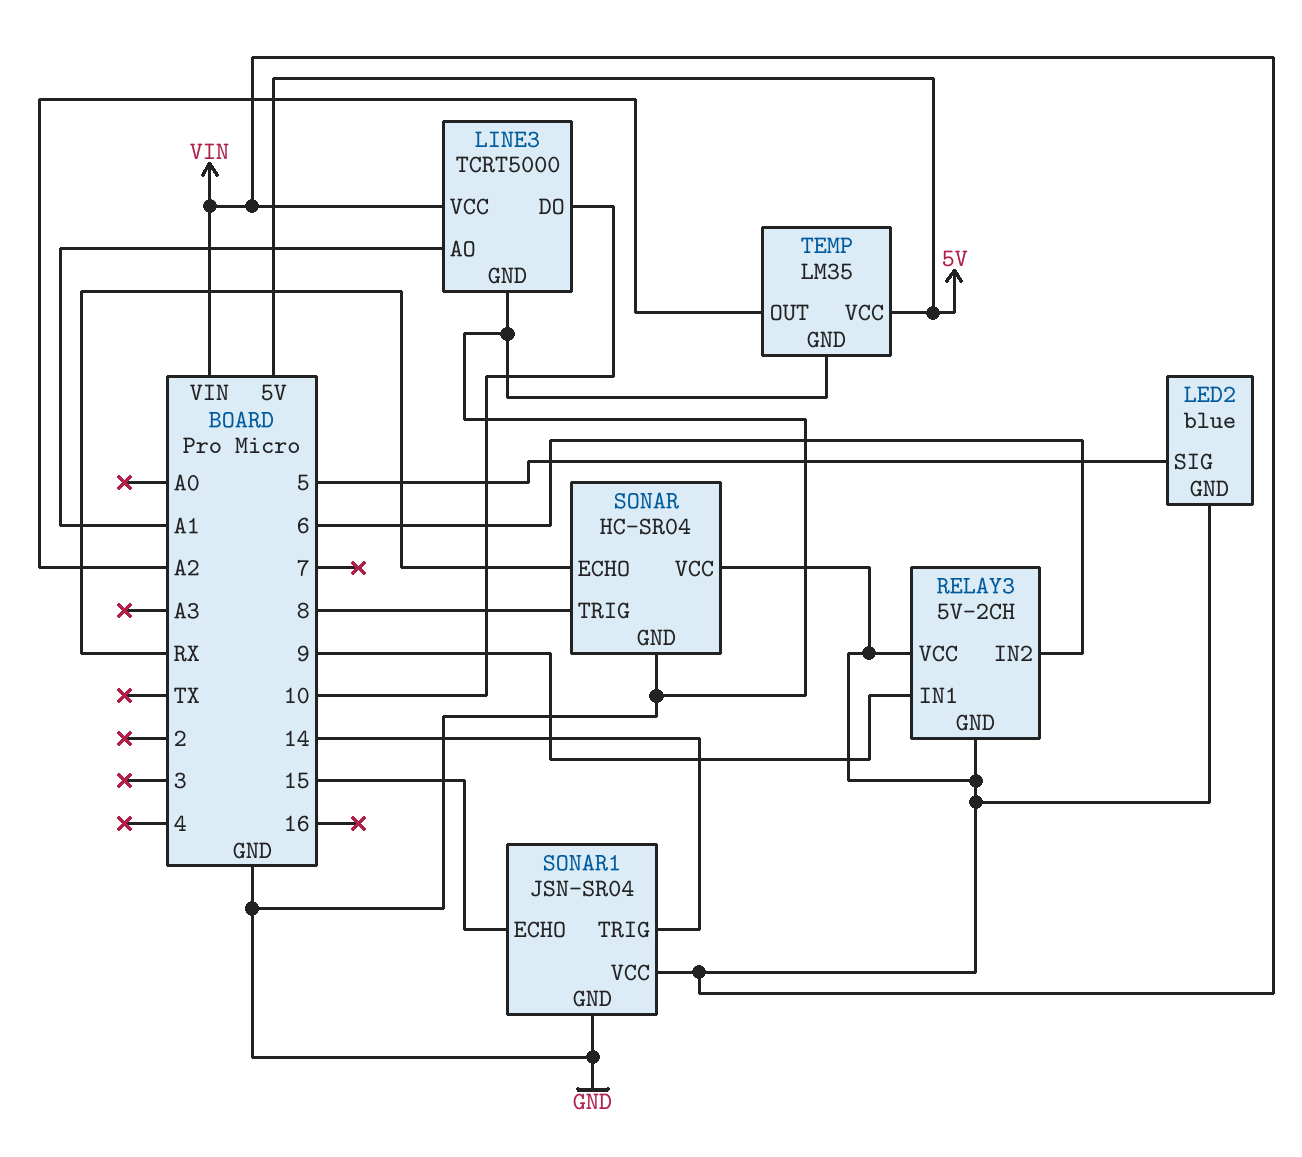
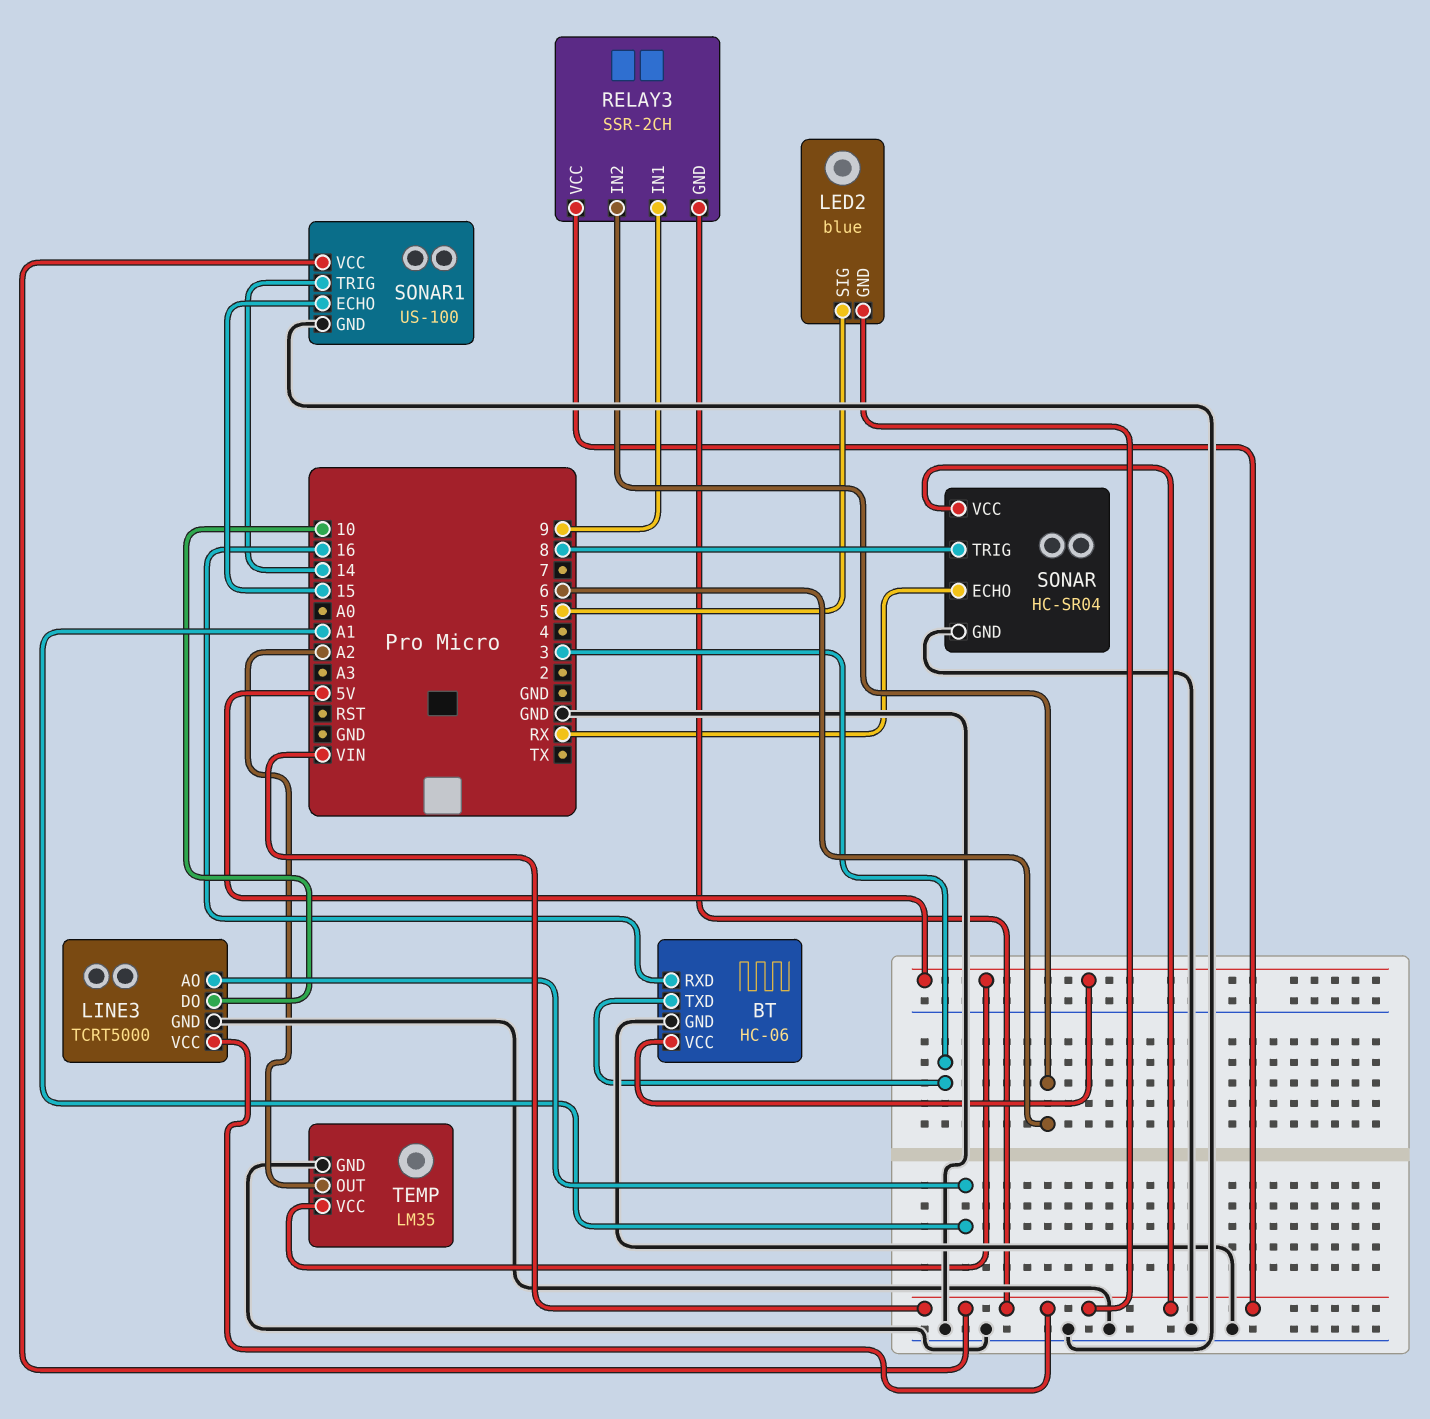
BT: none -> HC-06
BT pin GND: none -> GND
BT pin RXD: none -> 16
BT pin TXD: none -> 3
BT pin VCC: none -> 5V
RELAY3: 5V-2CH -> SSR-2CH
SONAR1: JSN-SR04 -> US-100

